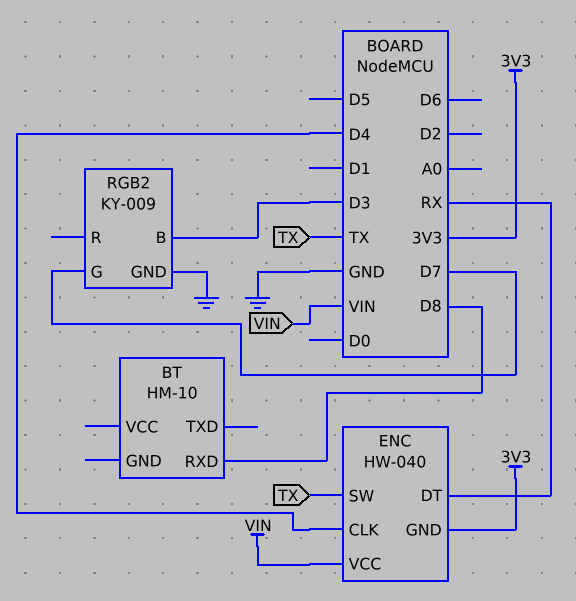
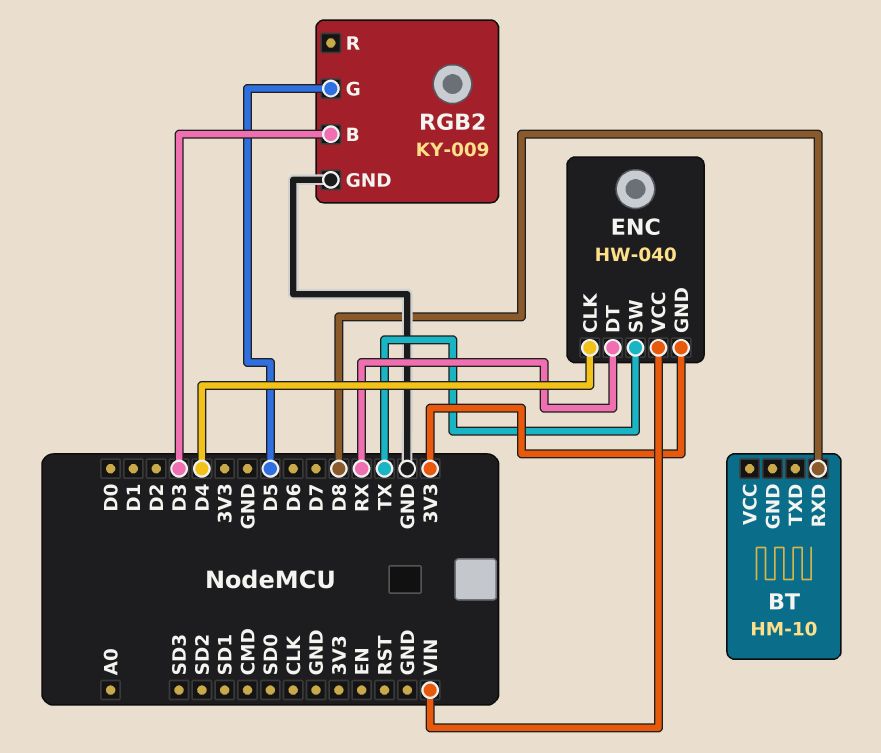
RGB2 pin G: D7 -> D5

